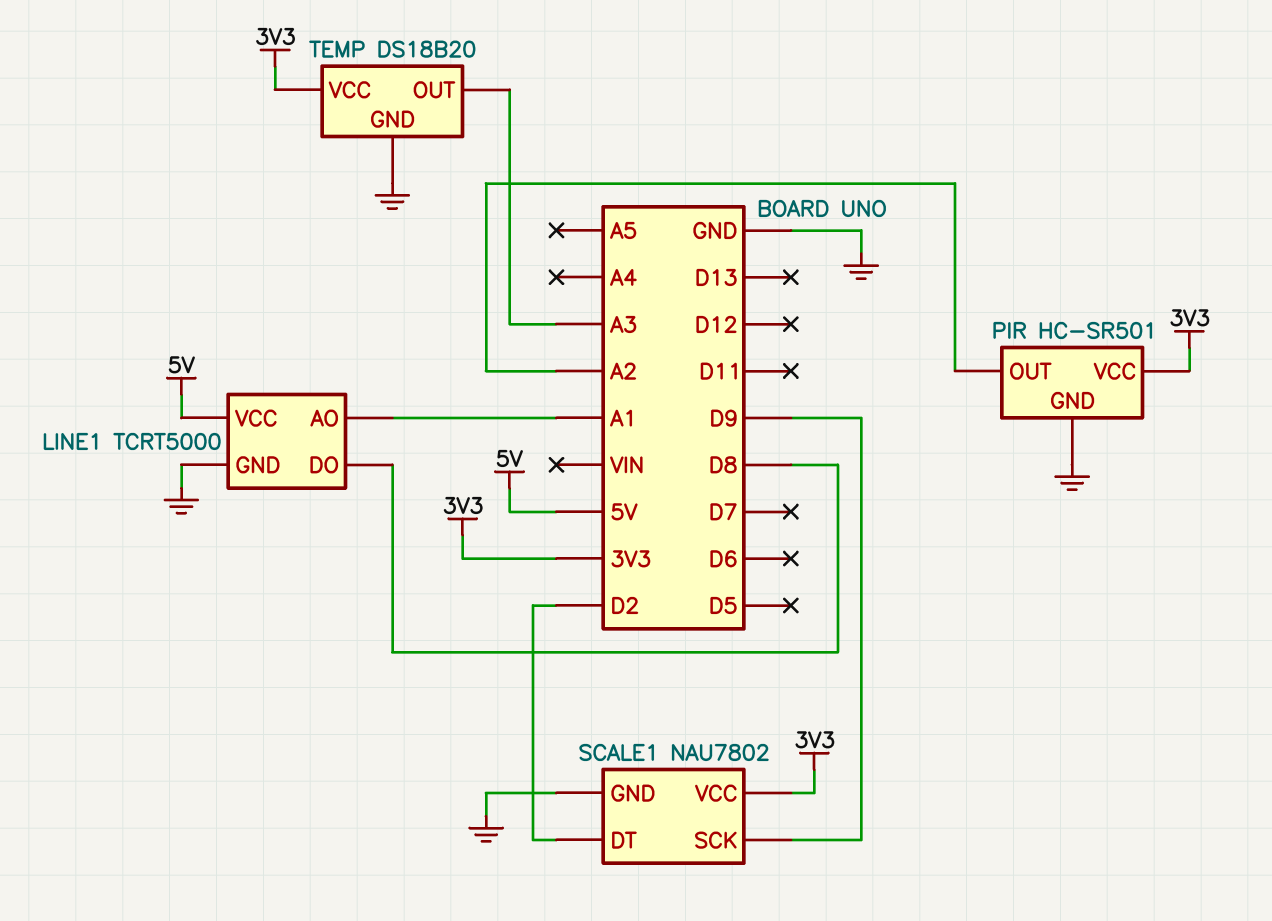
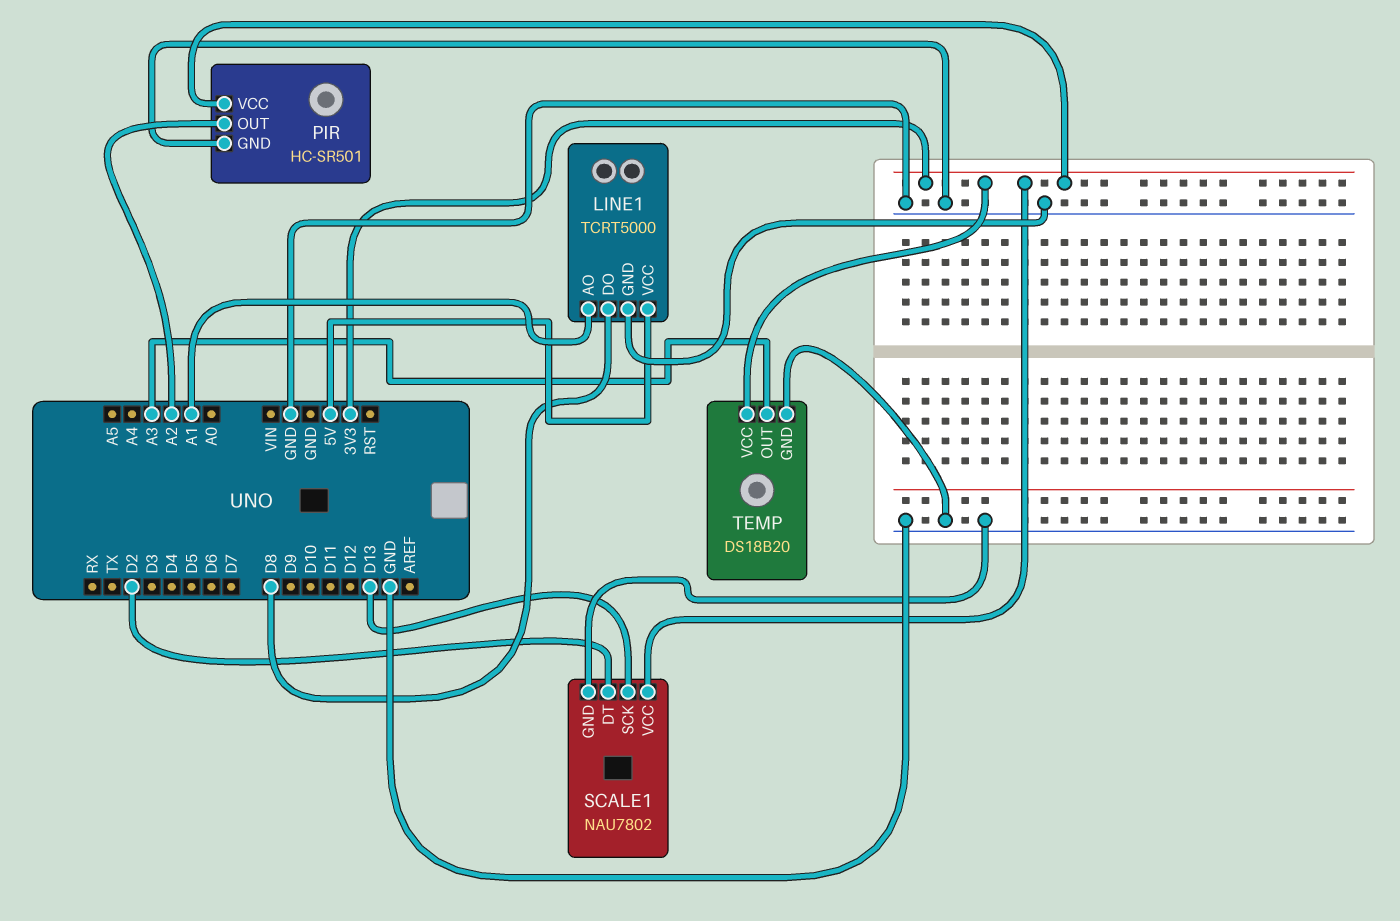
SCALE1 pin SCK: D9 -> D13

